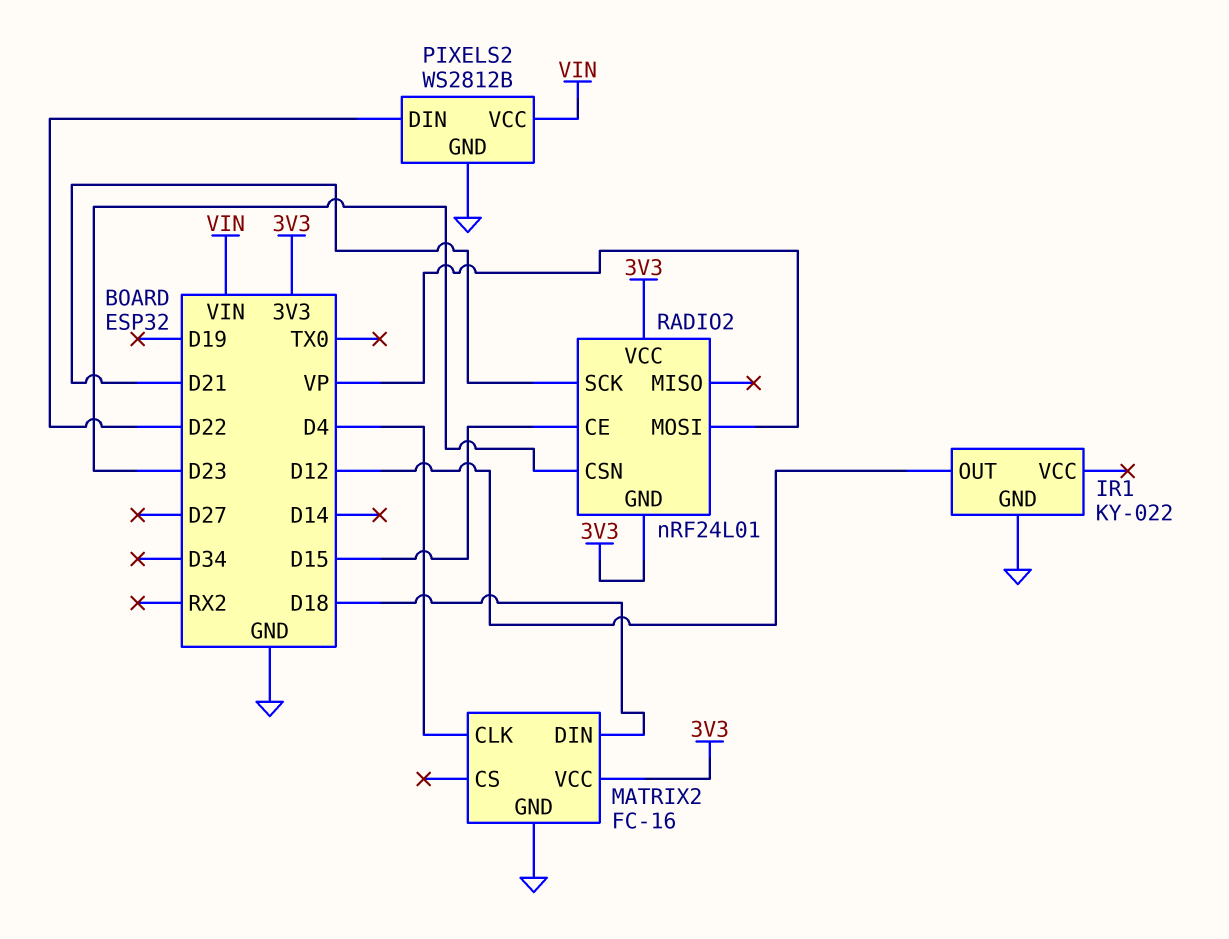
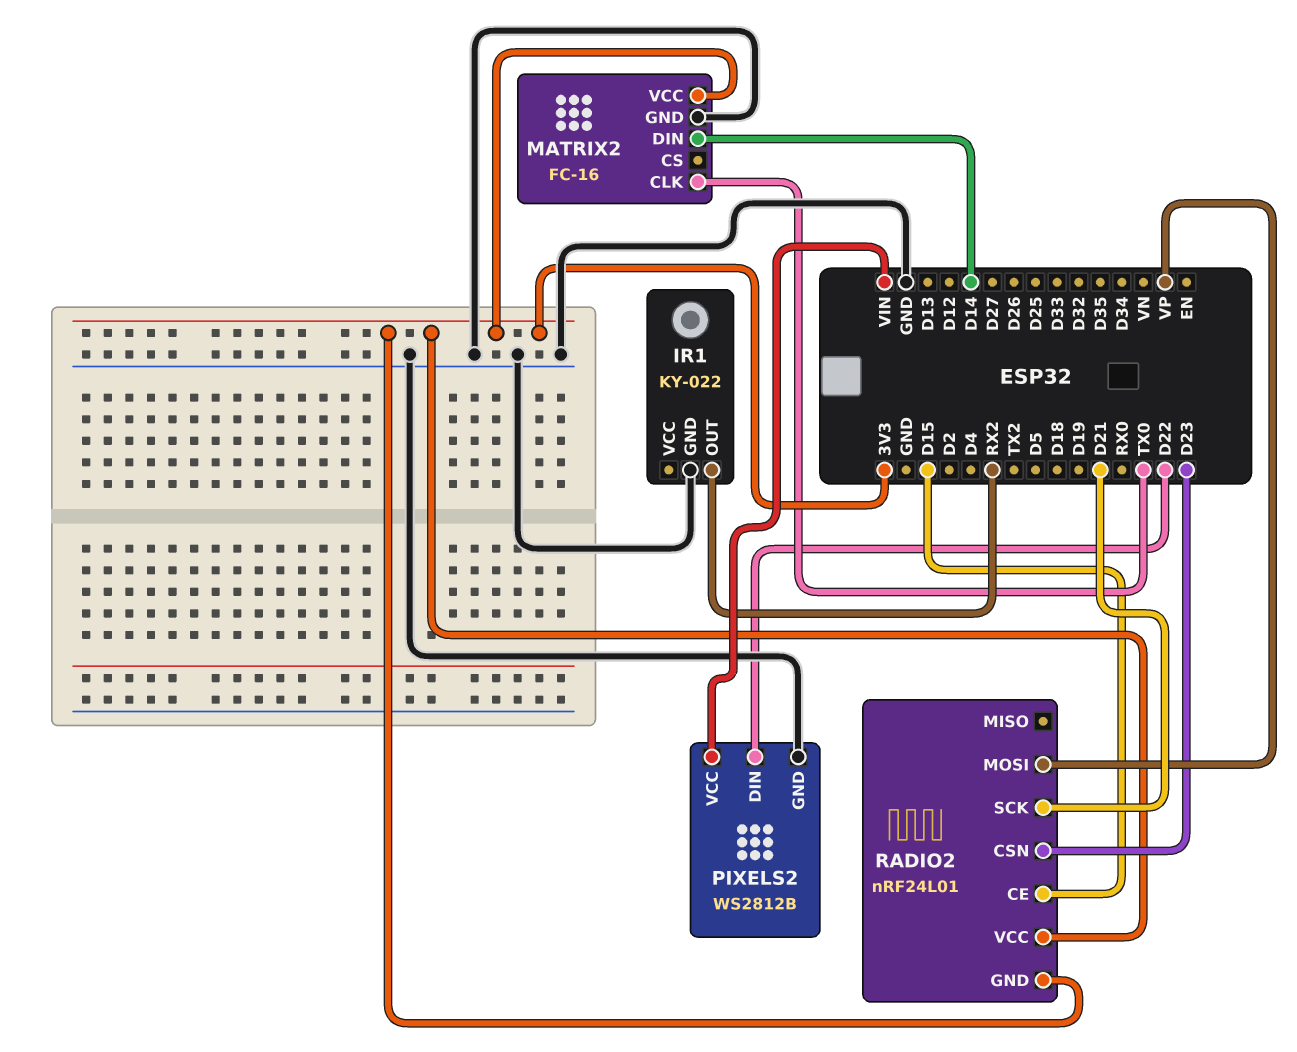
IR1 pin OUT: D12 -> RX2
MATRIX2 pin CLK: D4 -> TX0
MATRIX2 pin DIN: D18 -> D14

